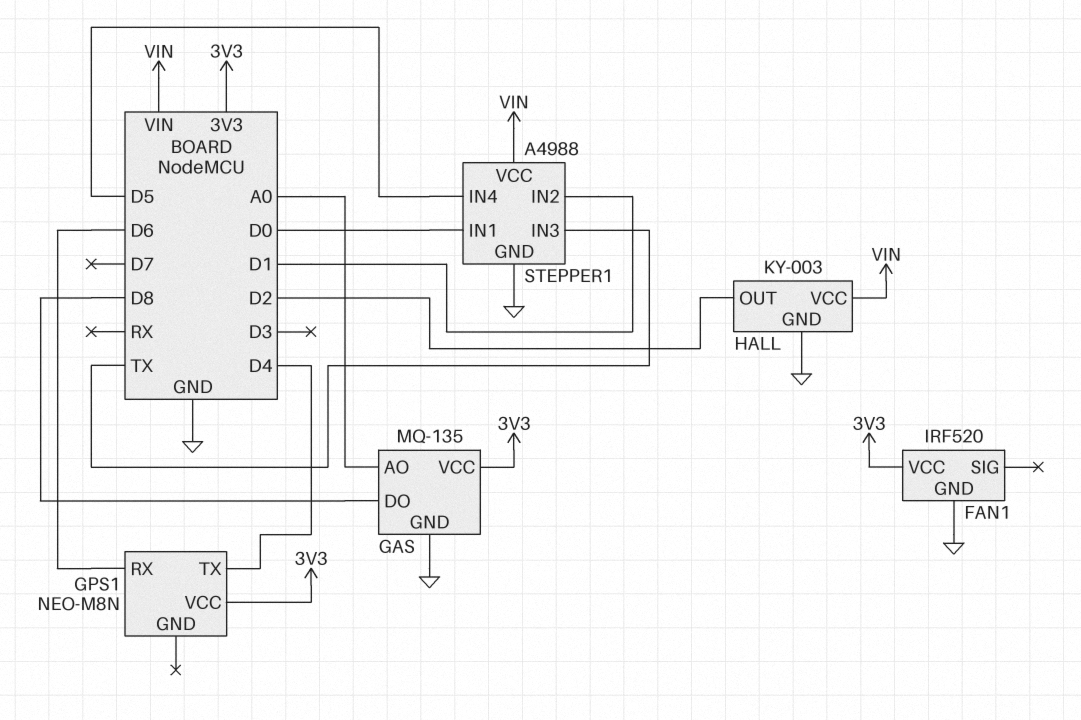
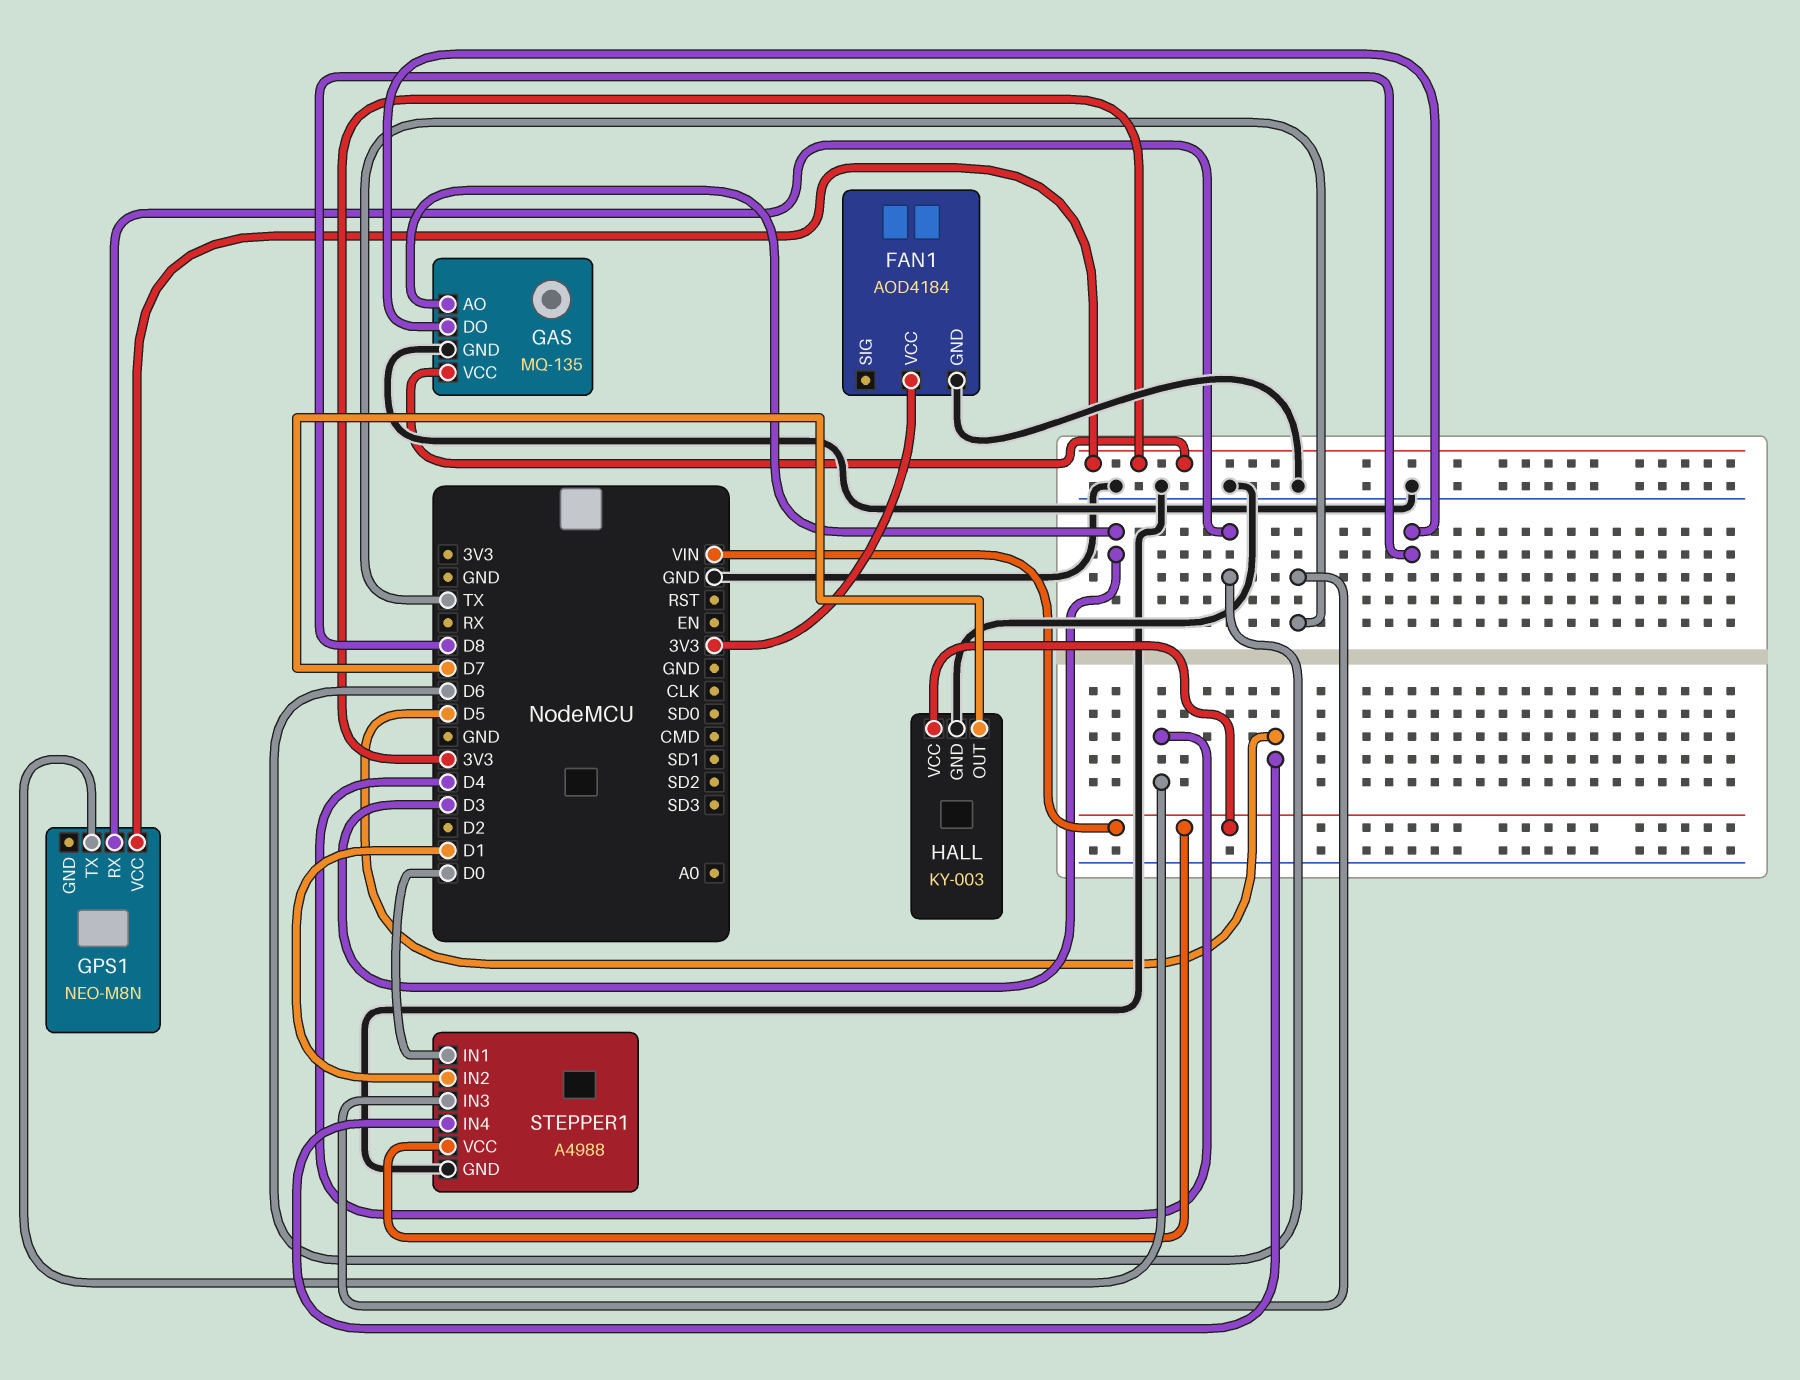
FAN1: IRF520 -> AOD4184
GAS pin AO: A0 -> D3
HALL pin OUT: D2 -> D7

